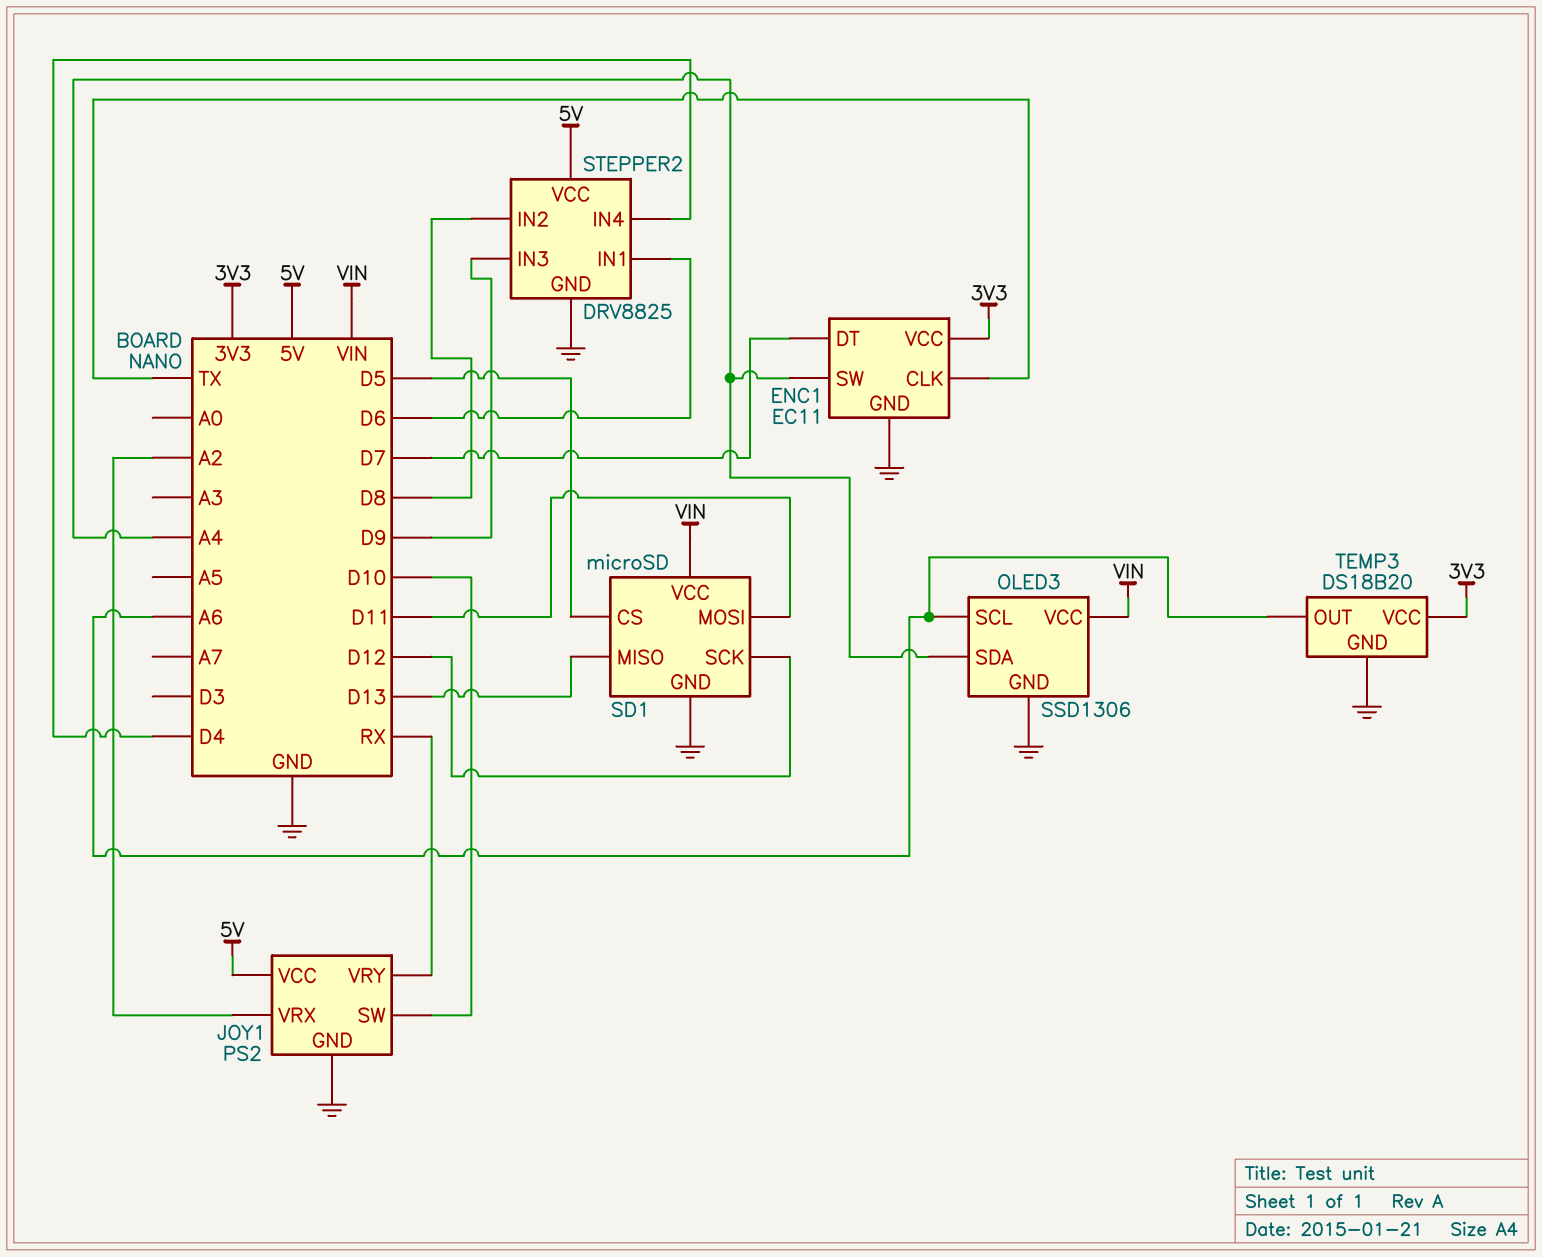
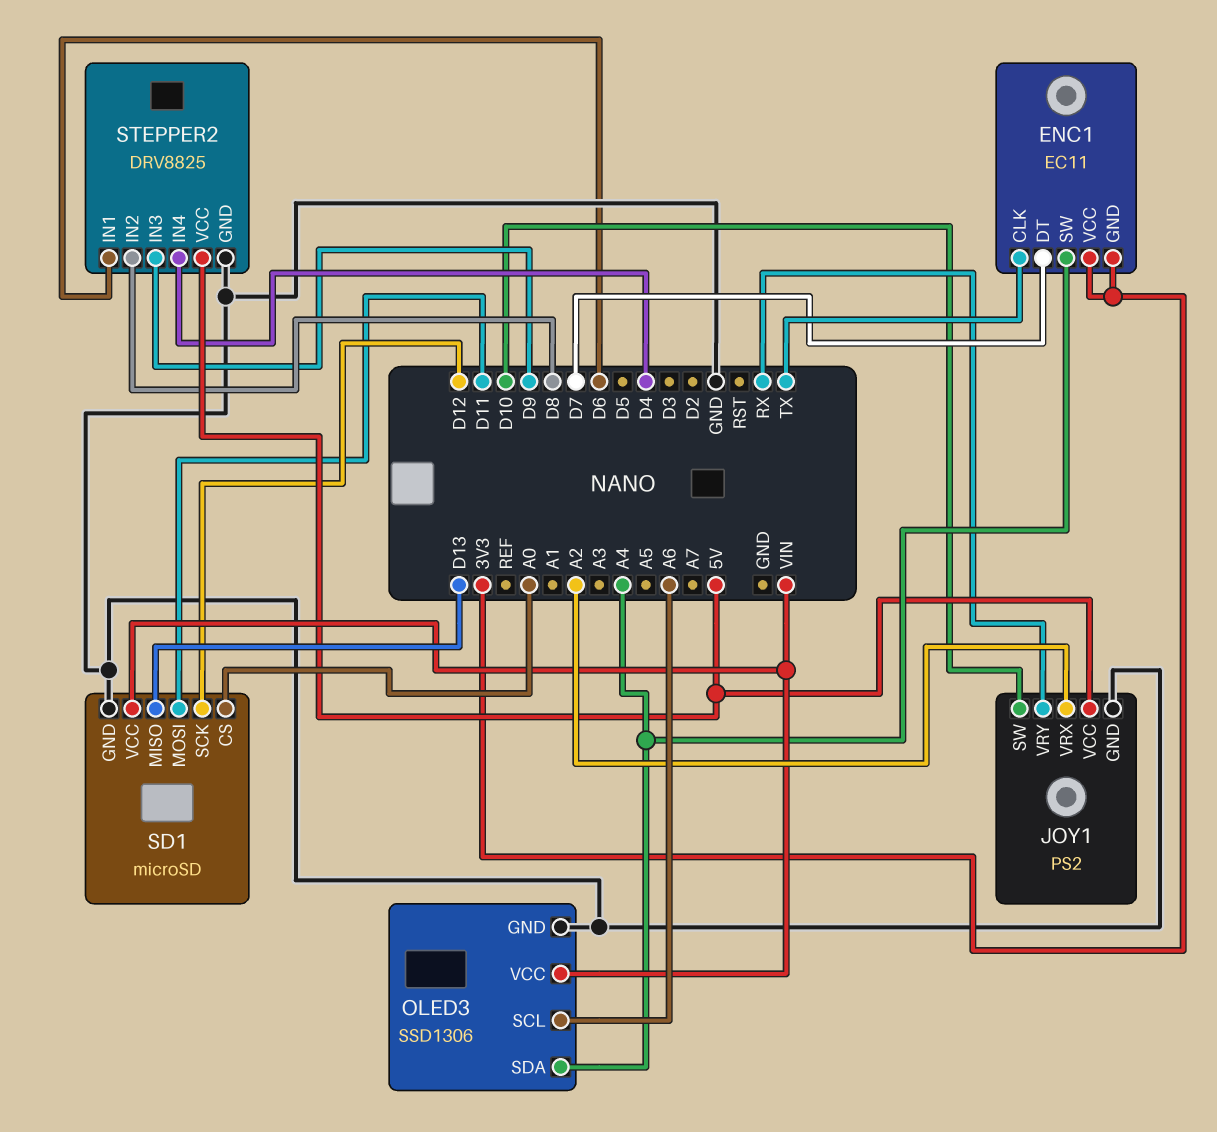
ENC1 pin GND: GND -> 3V3
SD1 pin CS: D5 -> A0
TEMP3: DS18B20 -> none
TEMP3 pin GND: GND -> none
TEMP3 pin OUT: A6 -> none
TEMP3 pin VCC: 3V3 -> none

